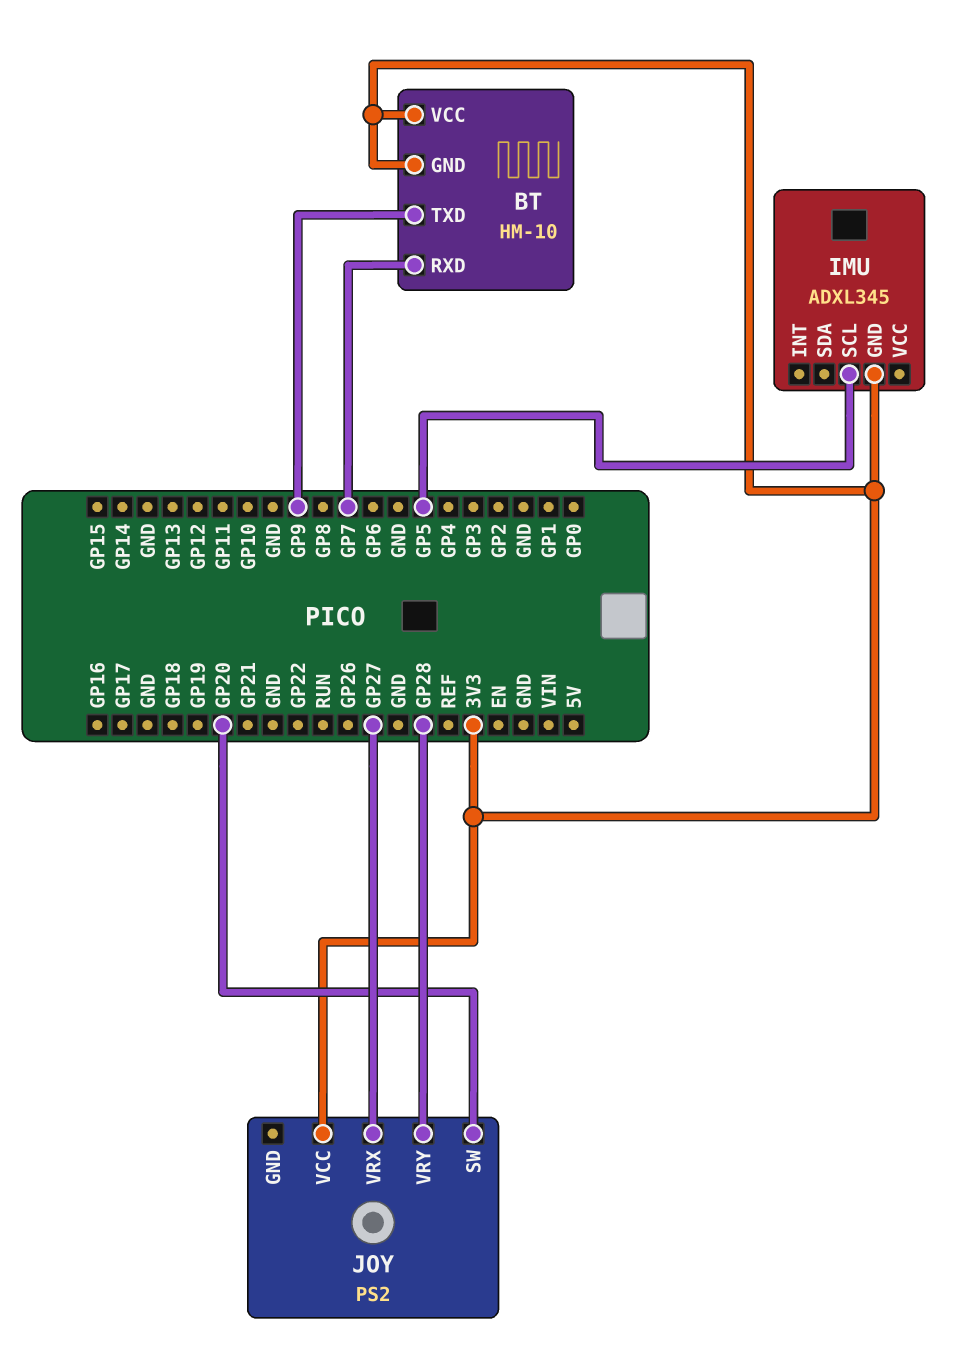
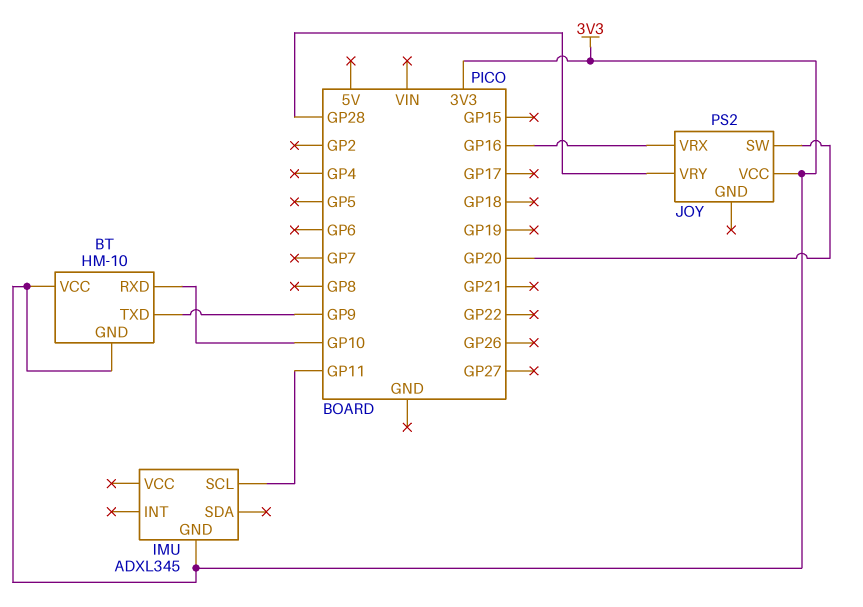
BT pin RXD: GP7 -> GP10
IMU pin SCL: GP5 -> GP11
JOY pin VRX: GP27 -> GP16

